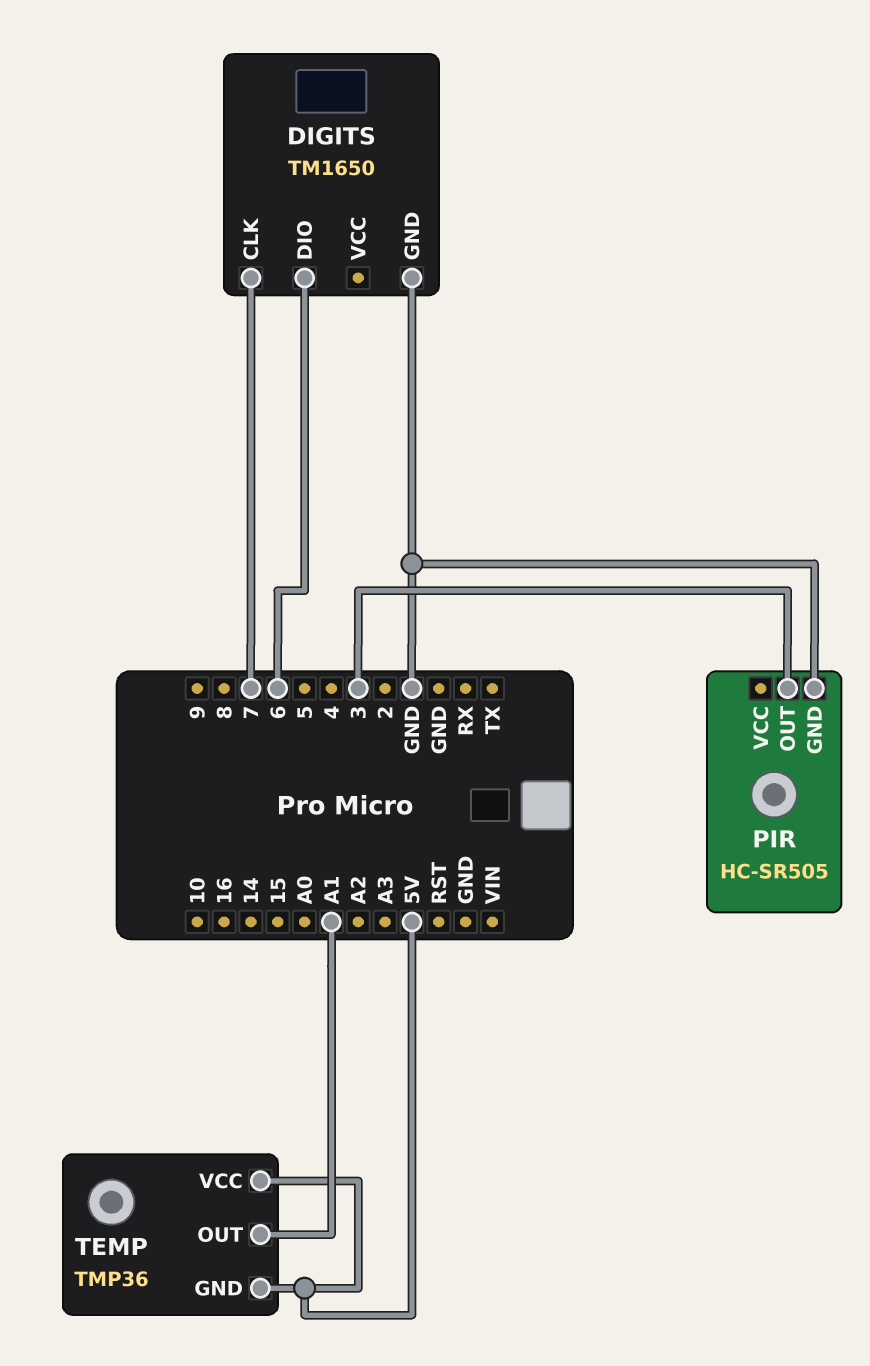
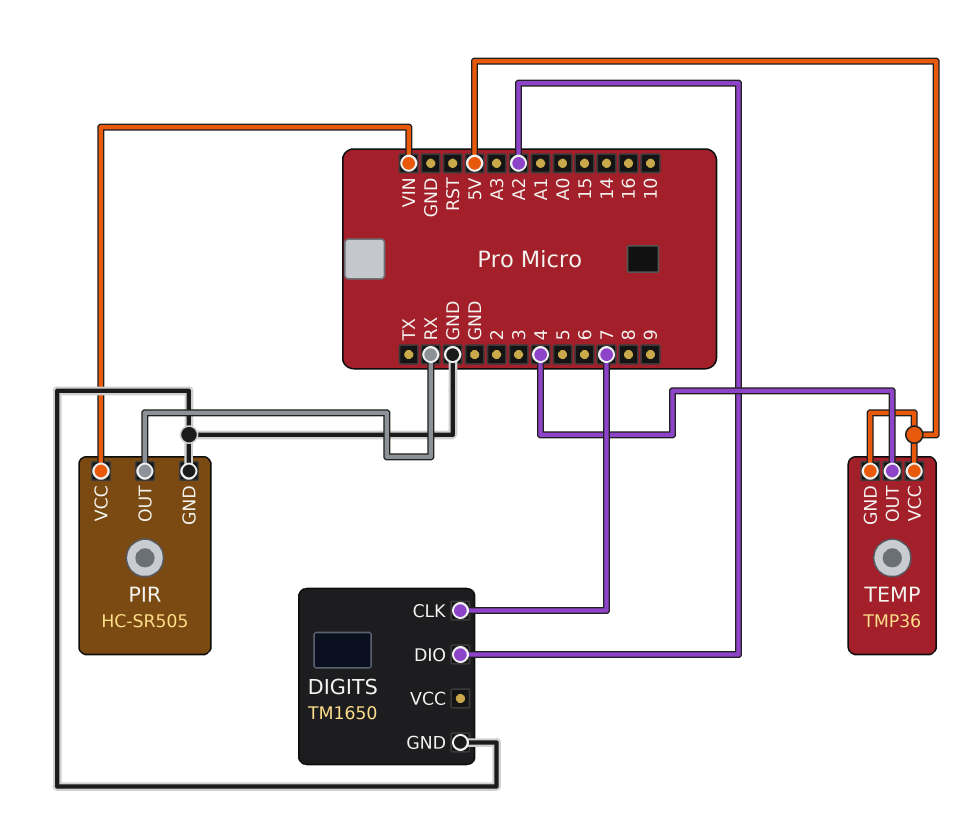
DIGITS pin DIO: 6 -> A2
PIR pin OUT: 3 -> RX
PIR pin VCC: none -> VIN
TEMP pin OUT: A1 -> 4

